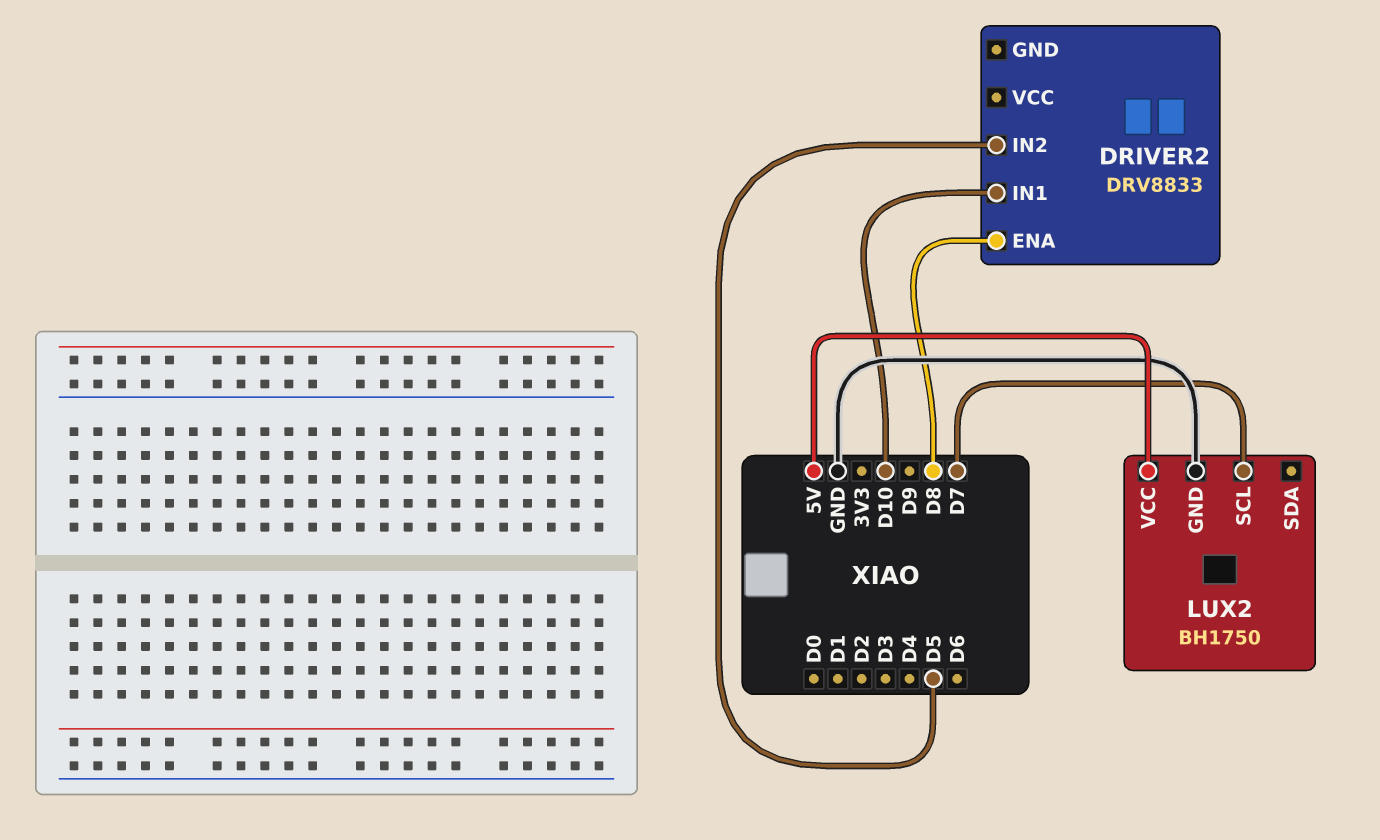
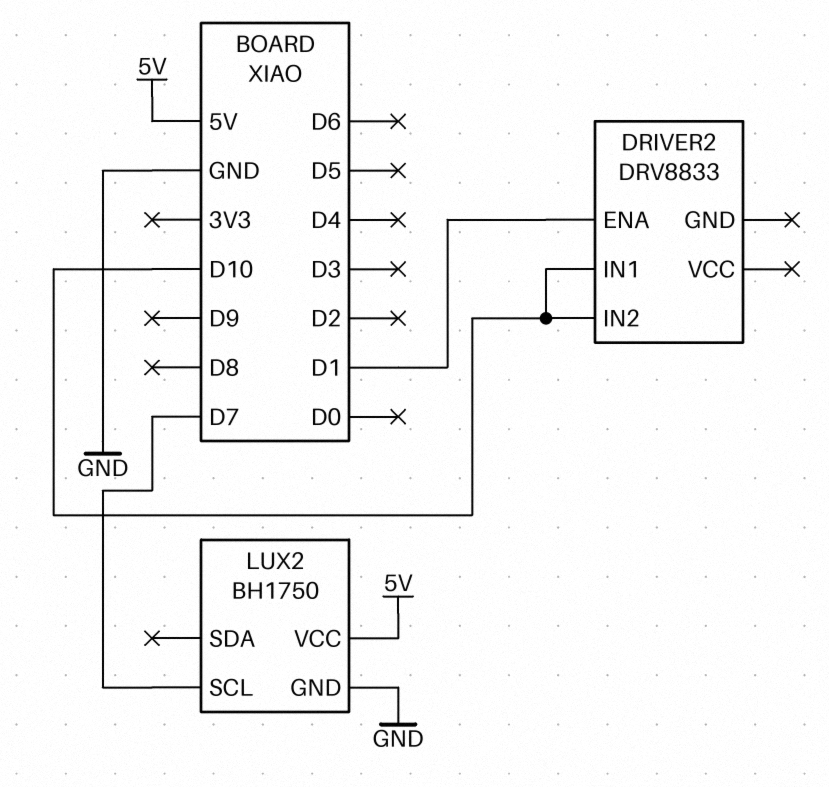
DRIVER2 pin ENA: D8 -> D1
DRIVER2 pin IN2: D5 -> D10

